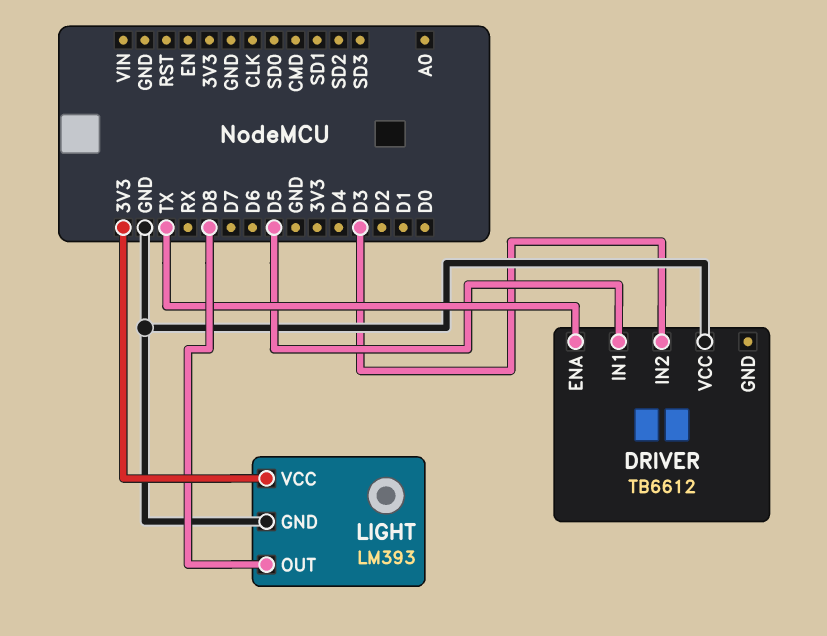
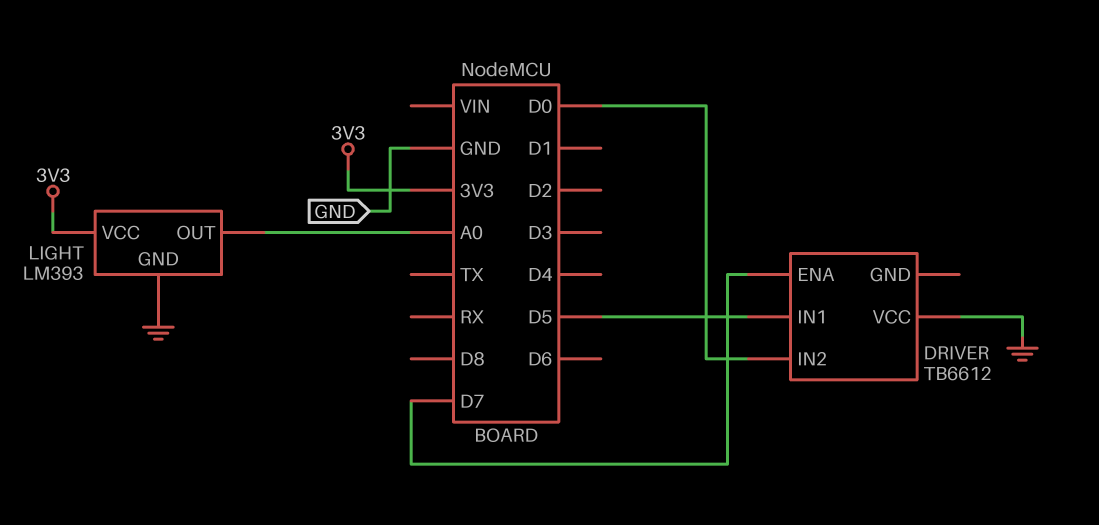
DRIVER pin ENA: TX -> D7
DRIVER pin IN2: D3 -> D0
LIGHT pin OUT: D8 -> A0

